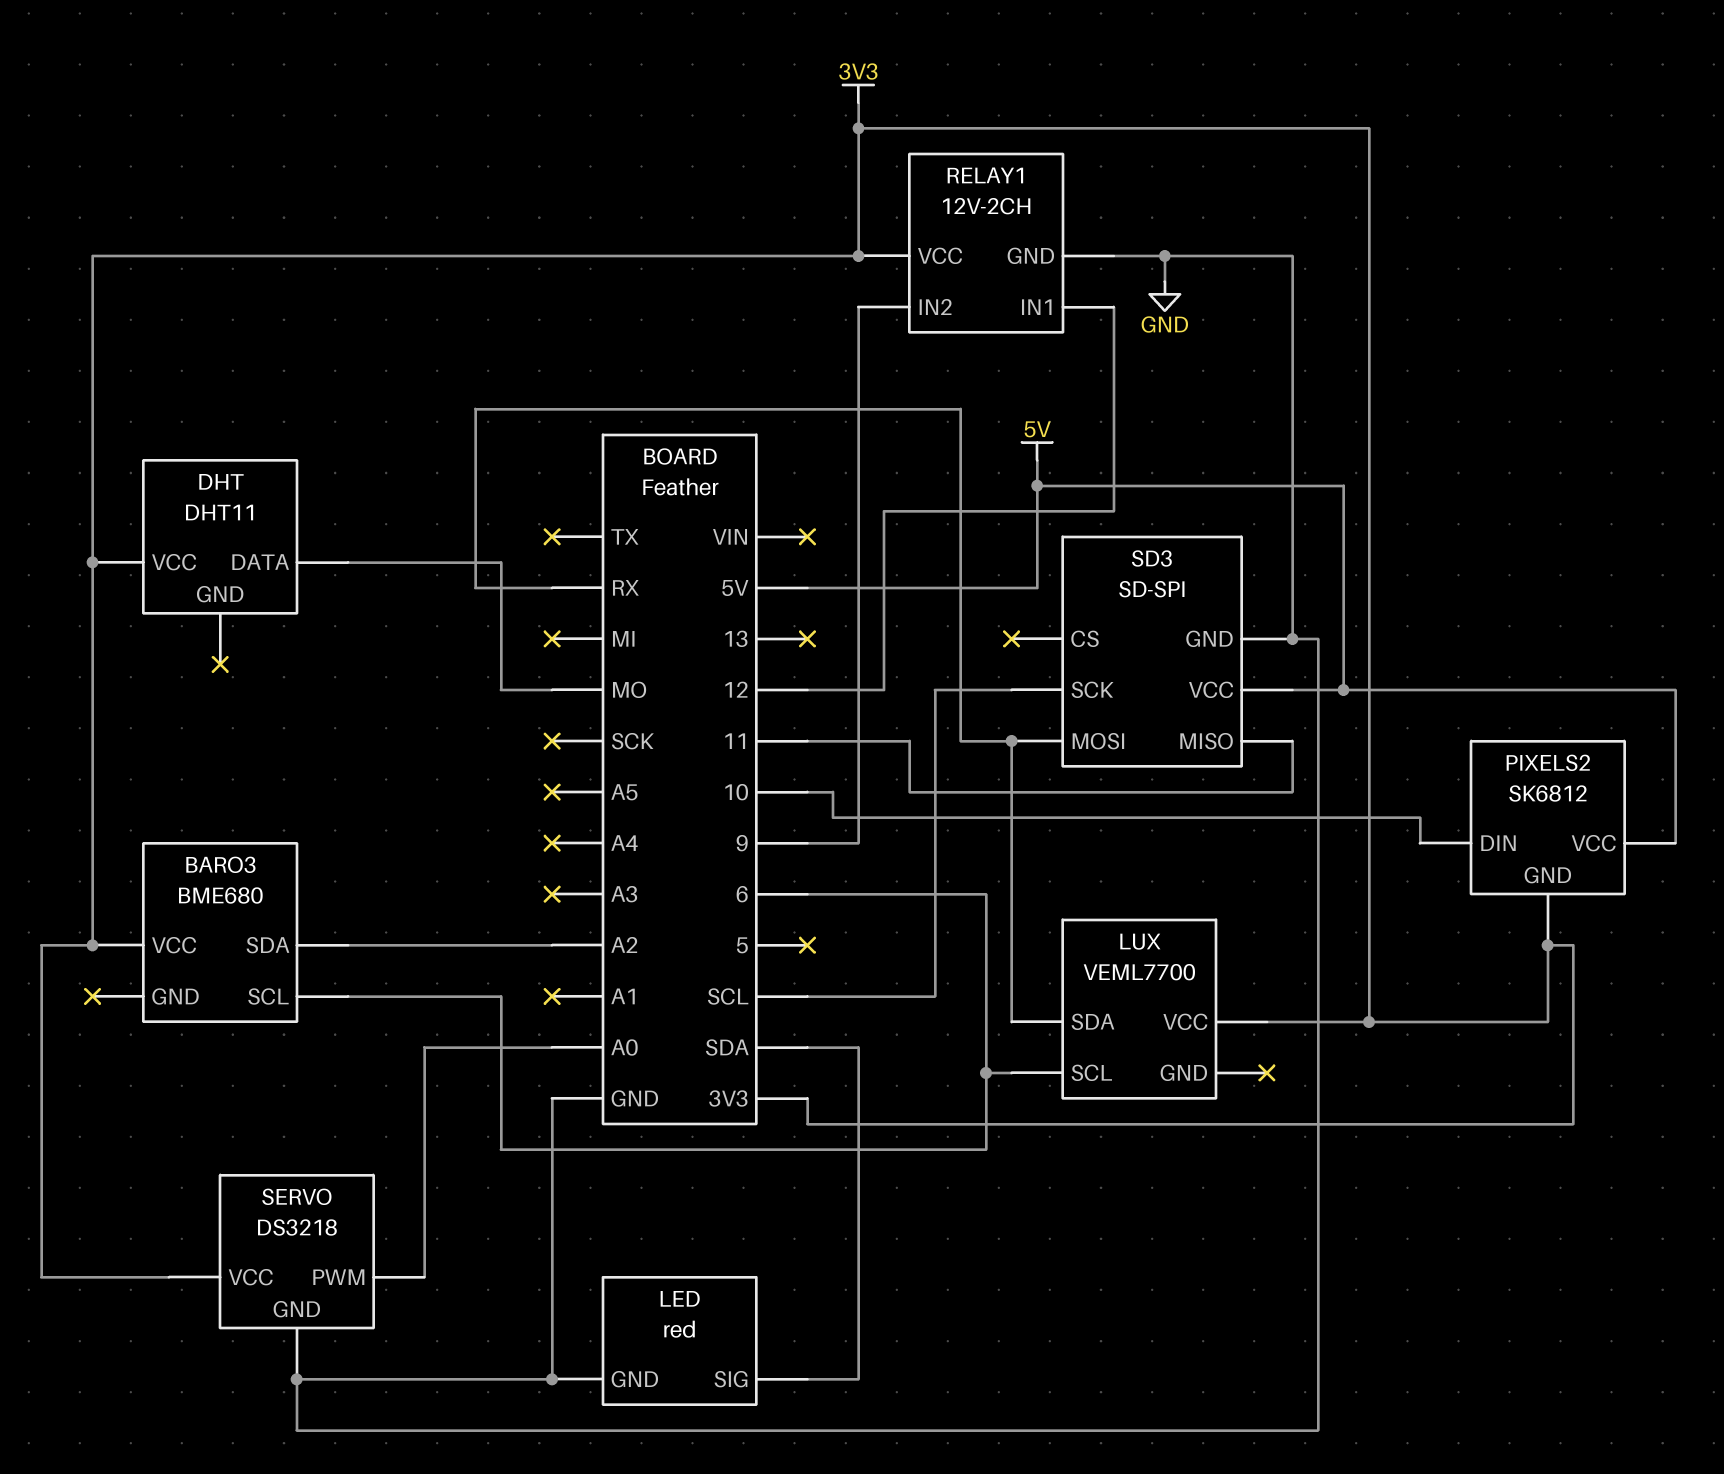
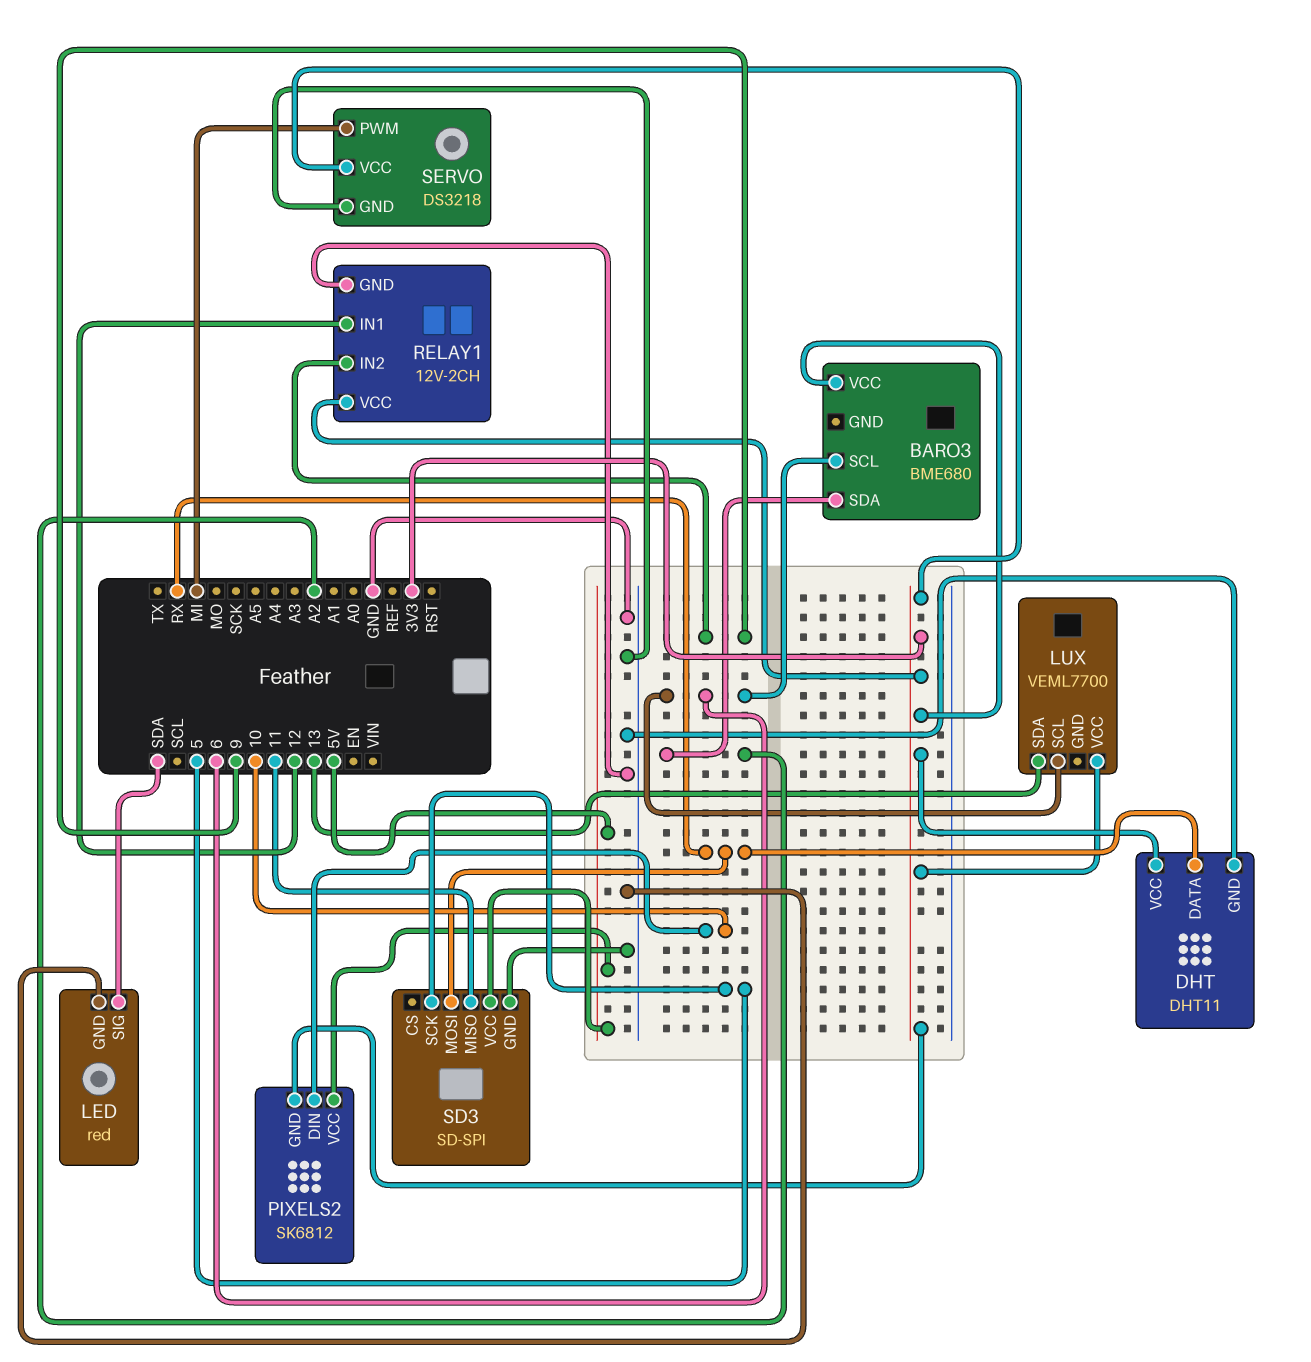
DHT pin DATA: MO -> RX
DHT pin GND: none -> GND
LUX pin SDA: RX -> 13
SD3 pin SCK: SCL -> 5
SERVO pin PWM: A0 -> MI

